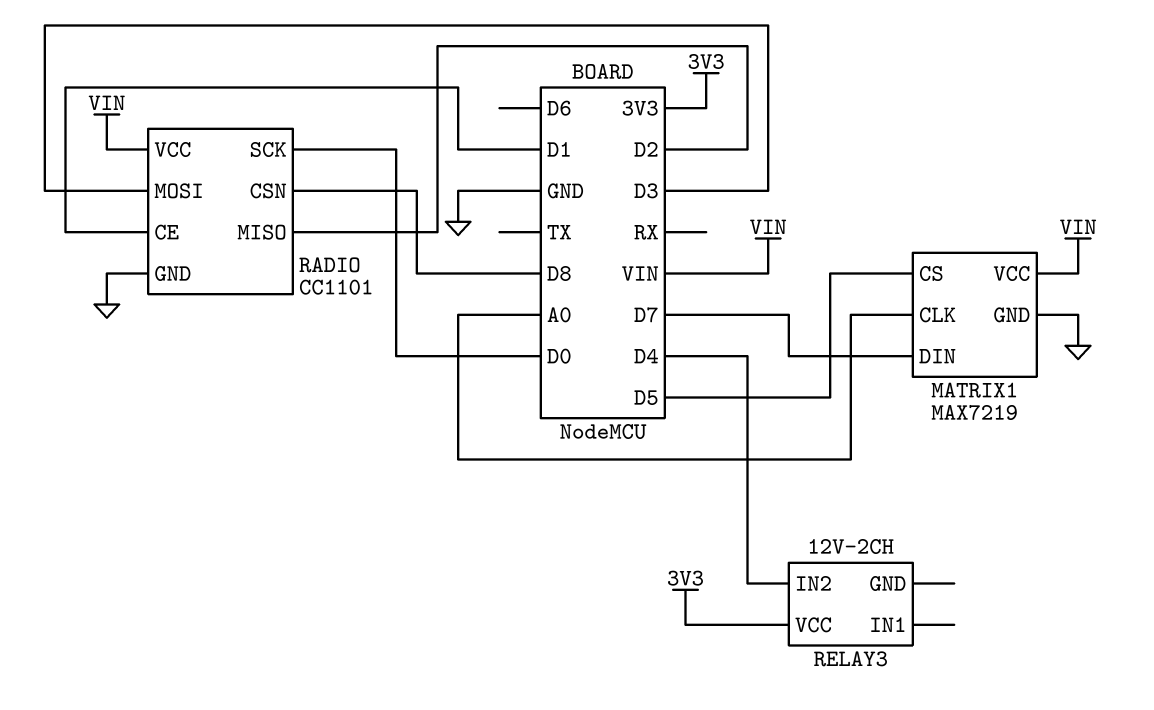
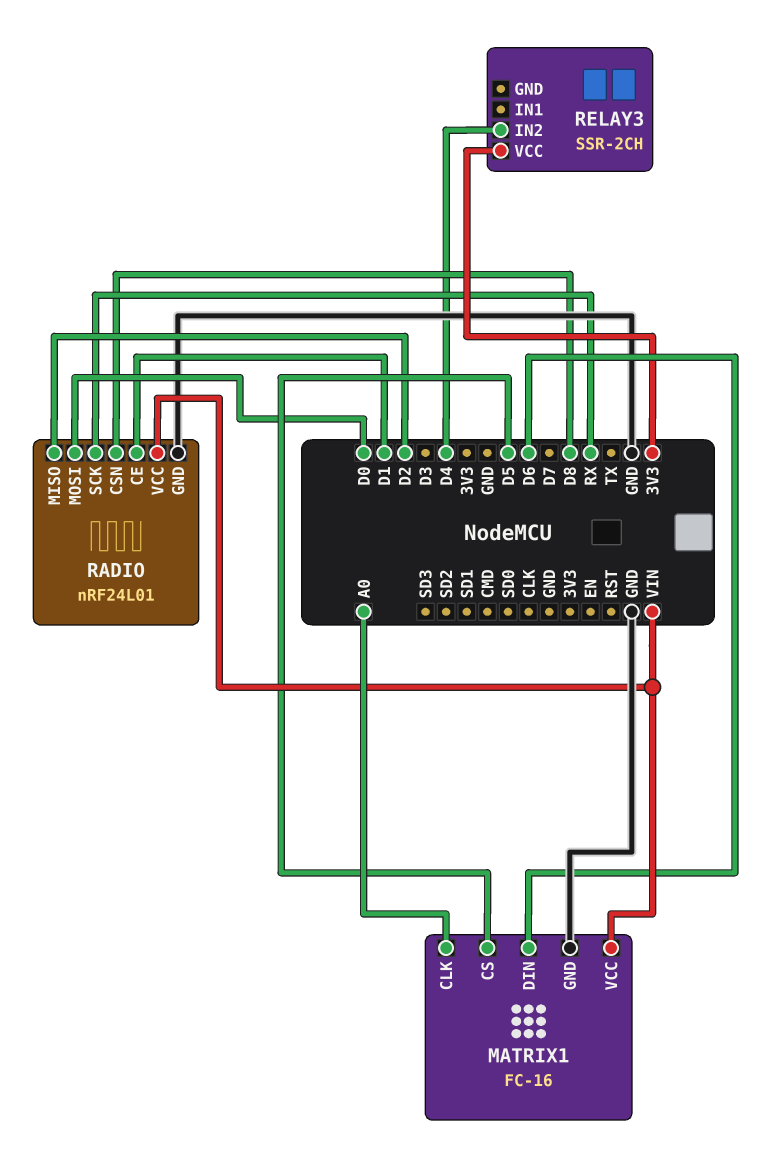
MATRIX1: MAX7219 -> FC-16
MATRIX1 pin DIN: D7 -> D6
RADIO: CC1101 -> nRF24L01
RADIO pin MOSI: D3 -> D0
RADIO pin SCK: D0 -> RX
RELAY3: 12V-2CH -> SSR-2CH

